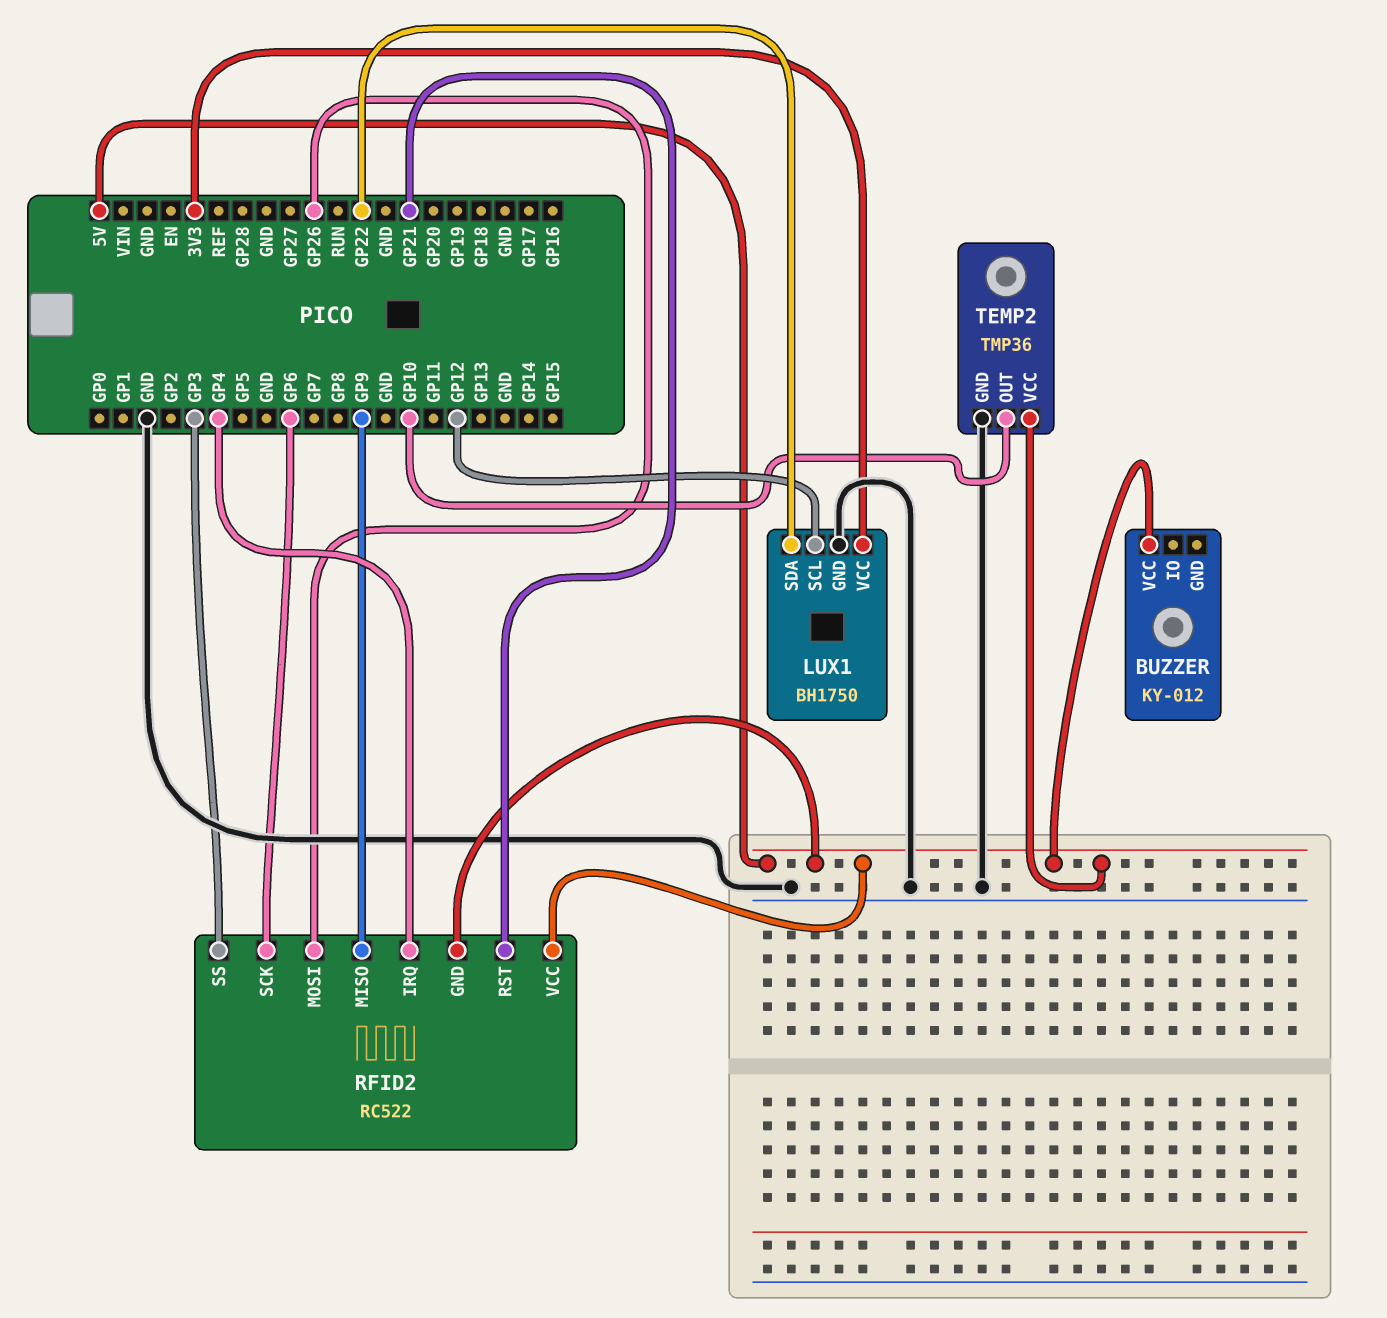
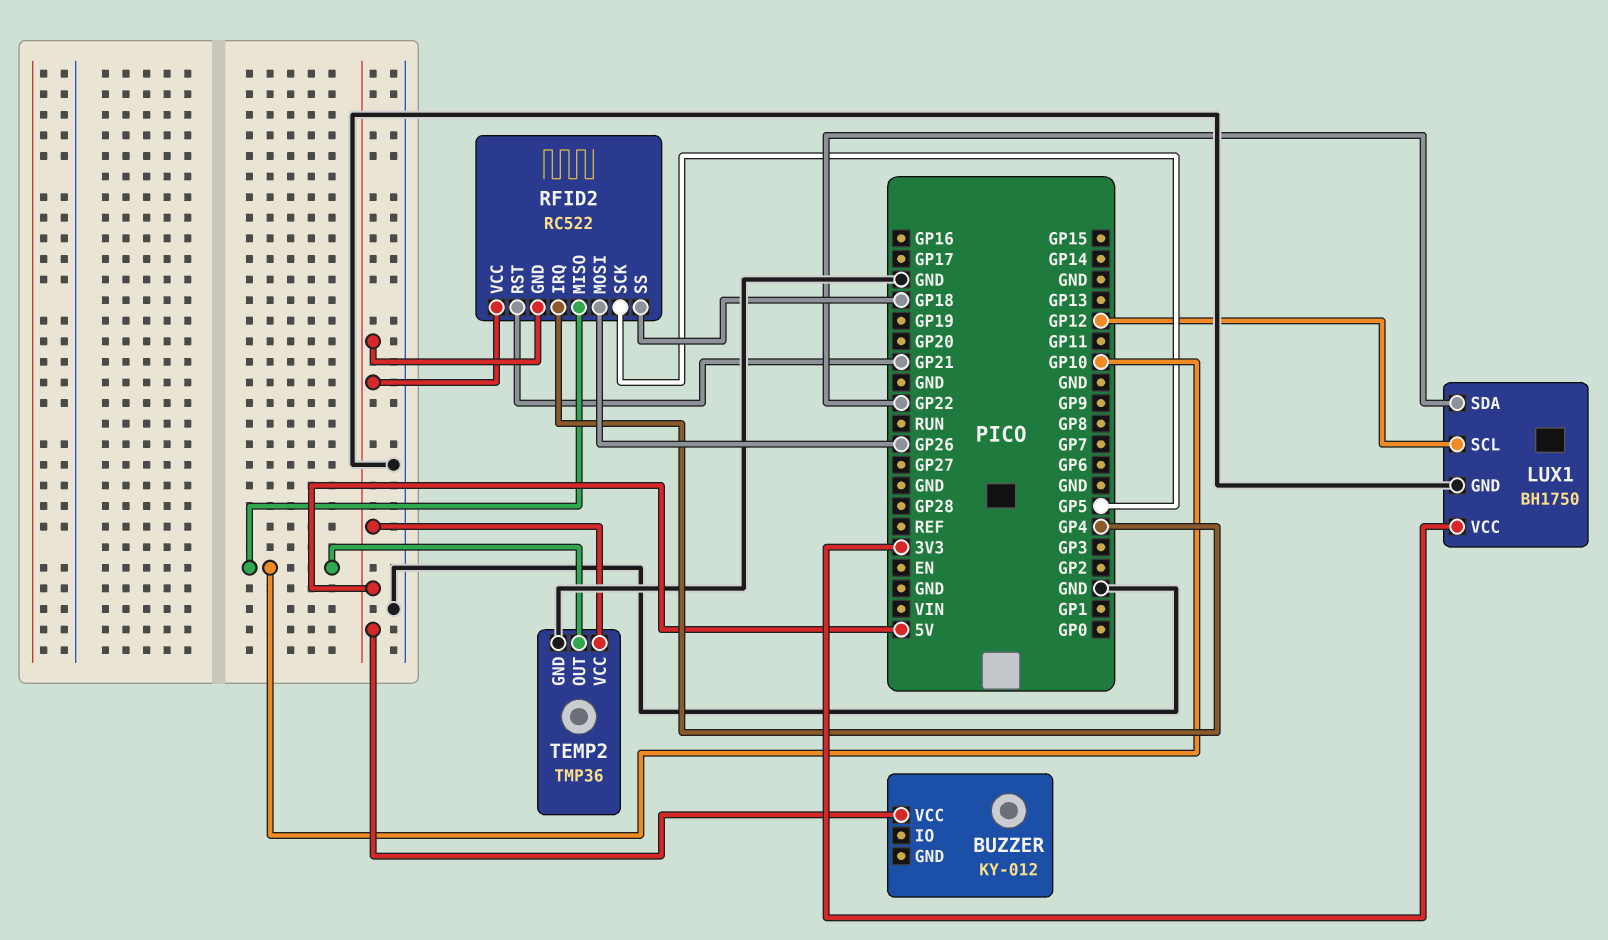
RFID2 pin MISO: GP9 -> GP10
RFID2 pin SCK: GP6 -> GP5
RFID2 pin SS: GP3 -> GP18

